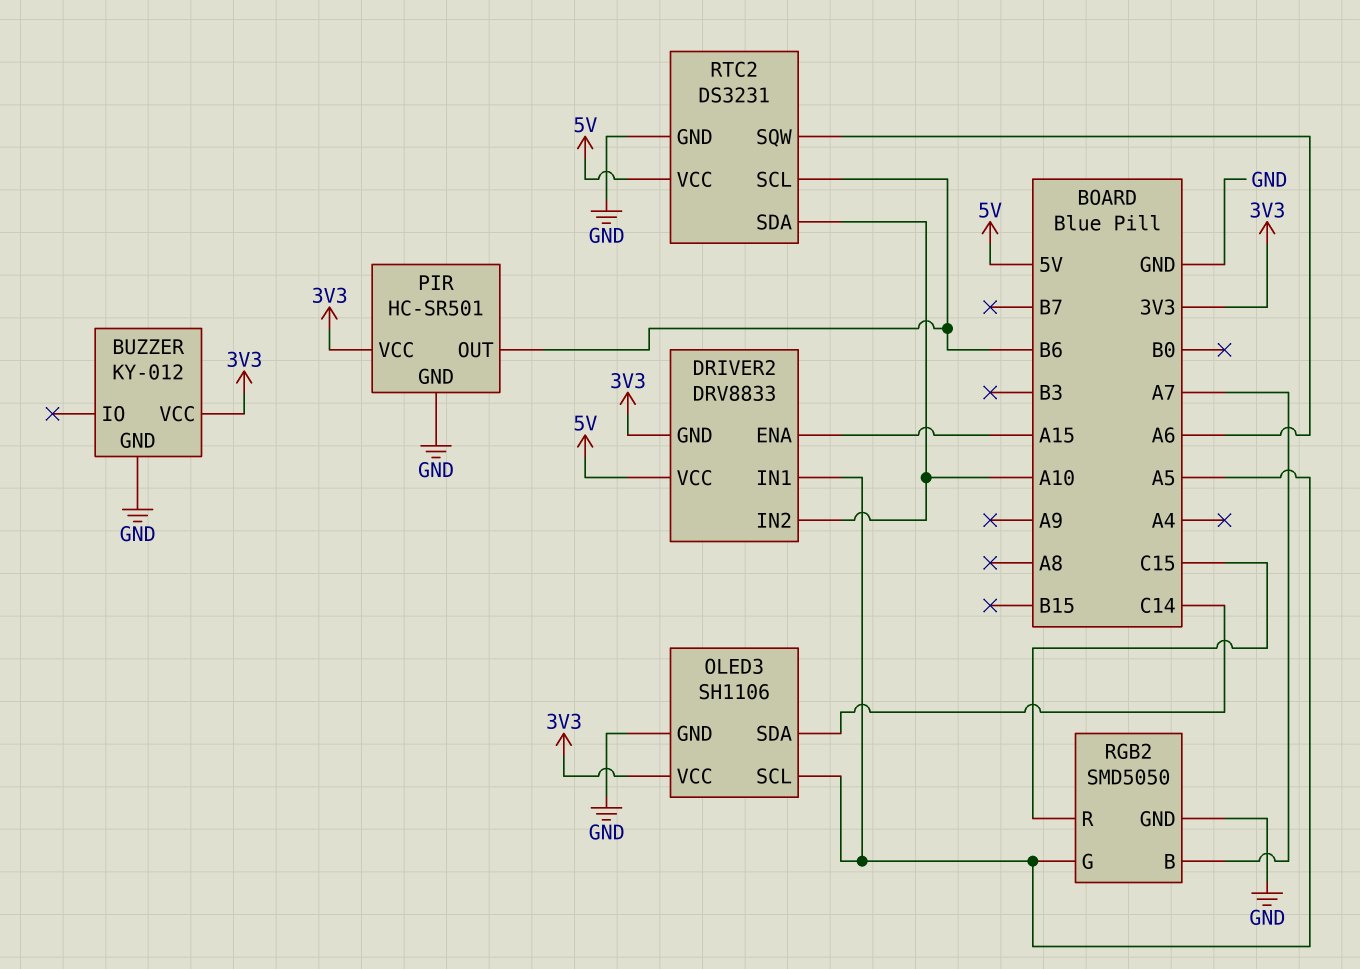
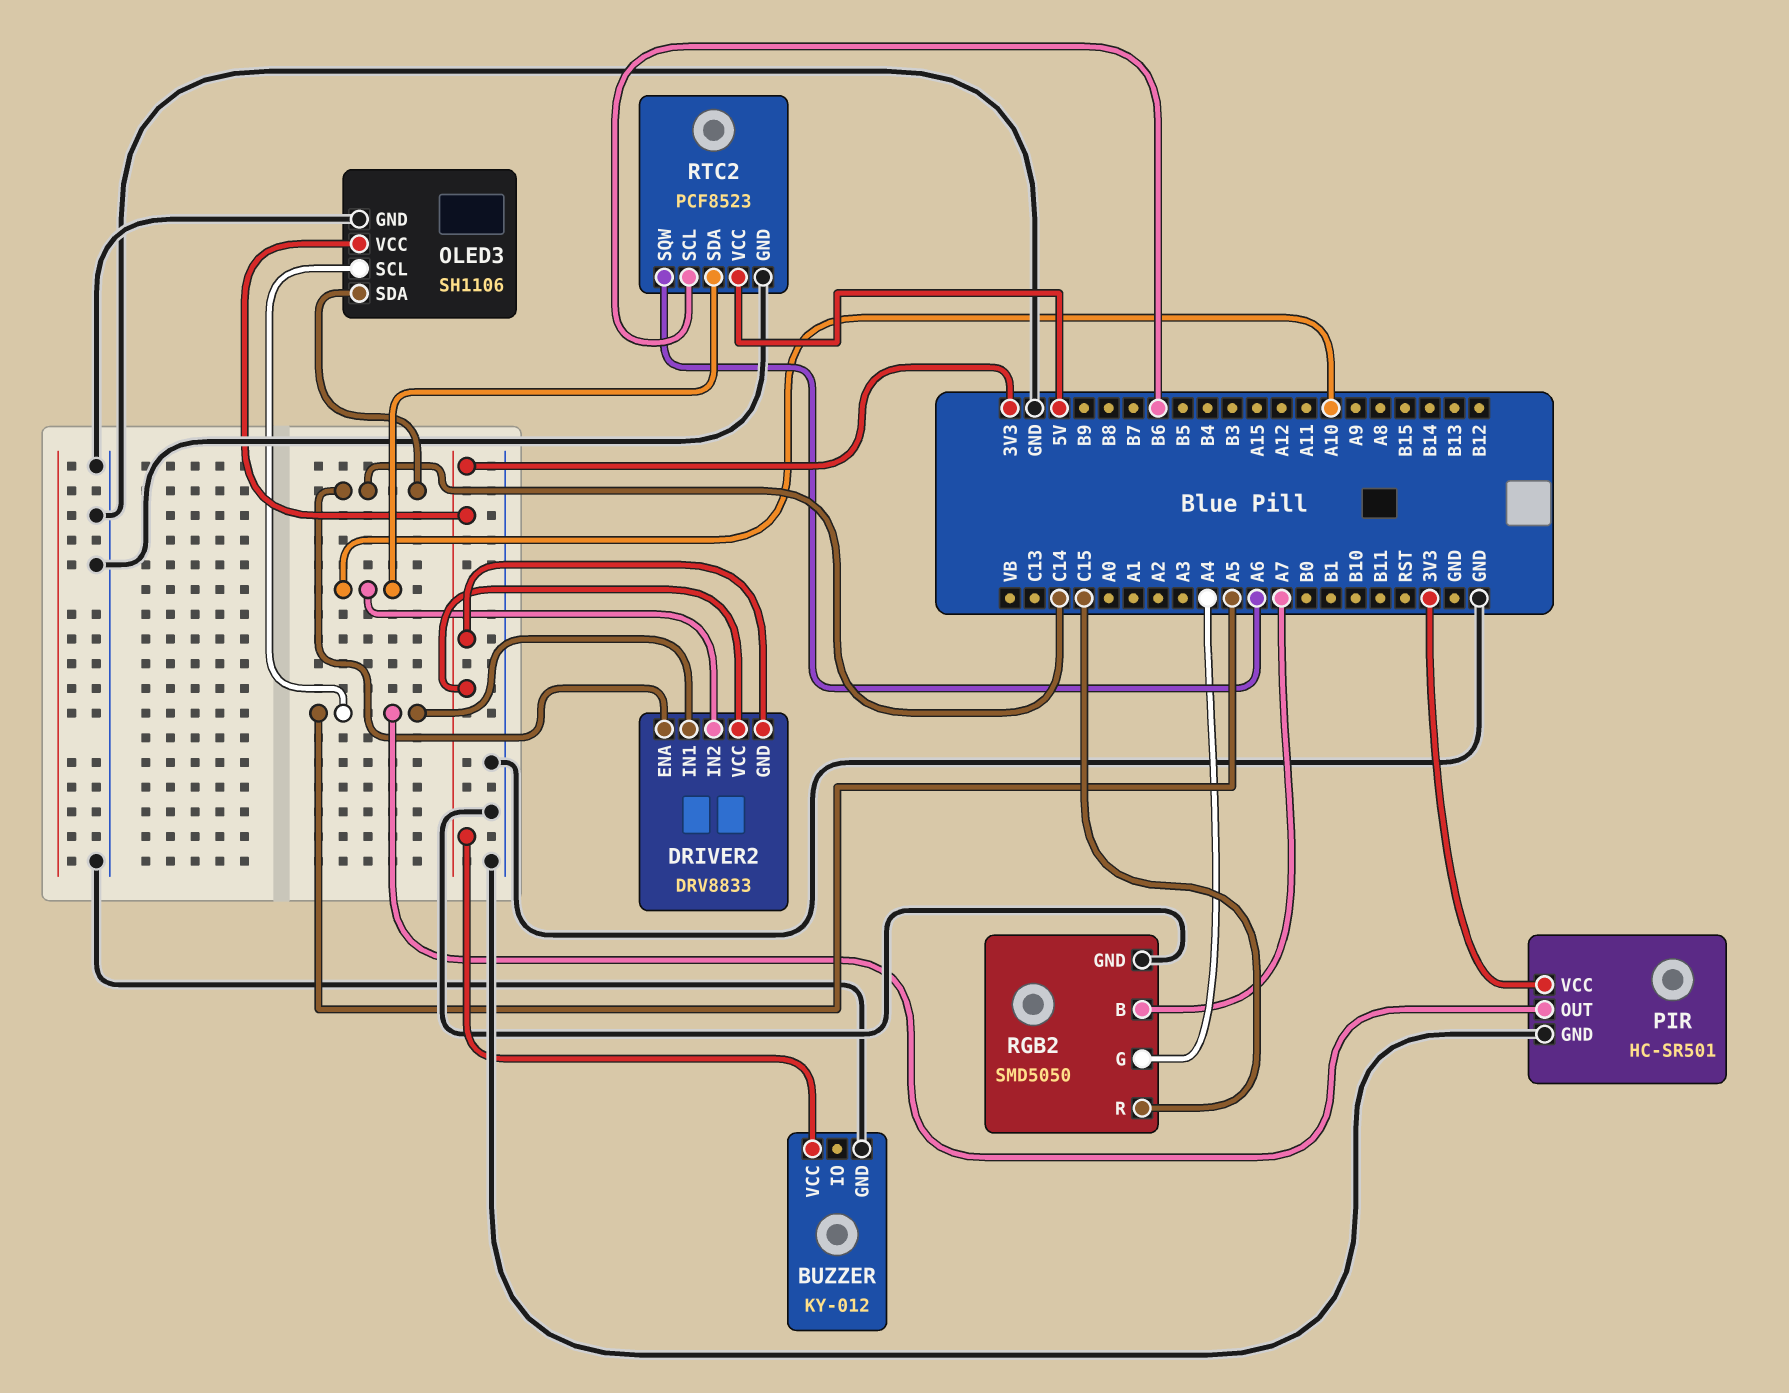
DRIVER2 pin ENA: A15 -> C14
DRIVER2 pin VCC: 5V -> 3V3
PIR pin OUT: B6 -> A5
RGB2 pin G: A5 -> A4
RTC2: DS3231 -> PCF8523

